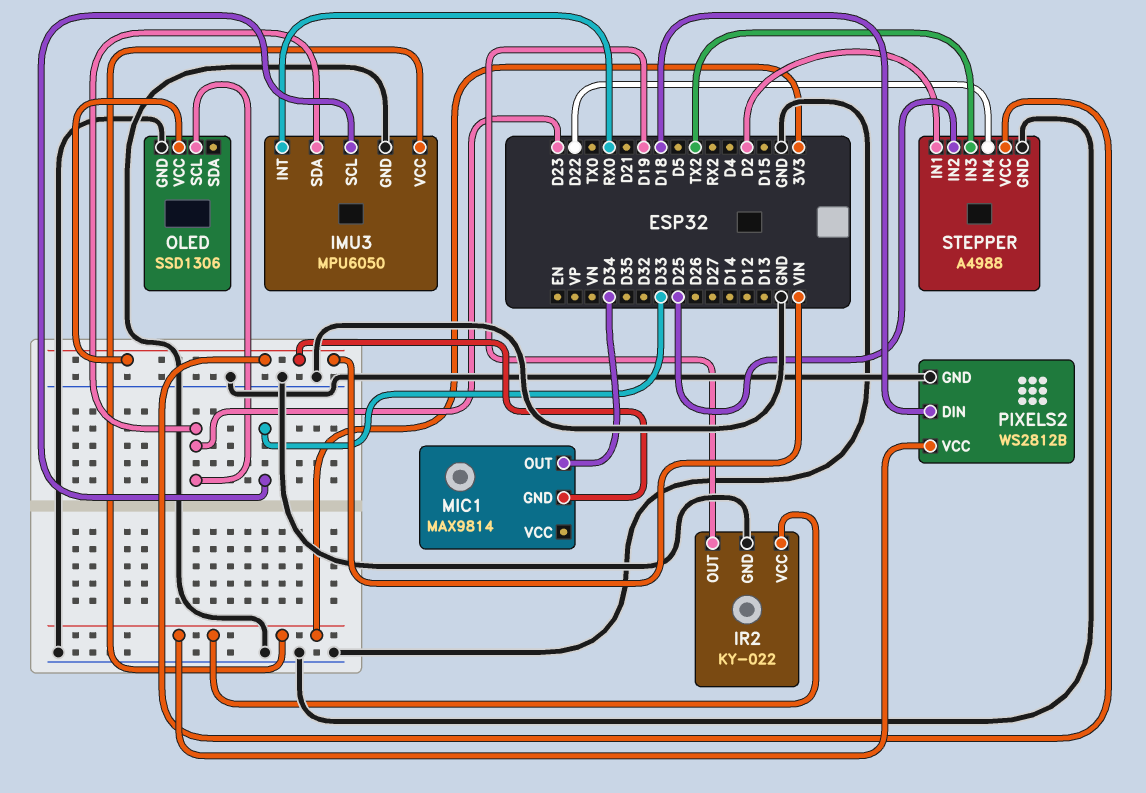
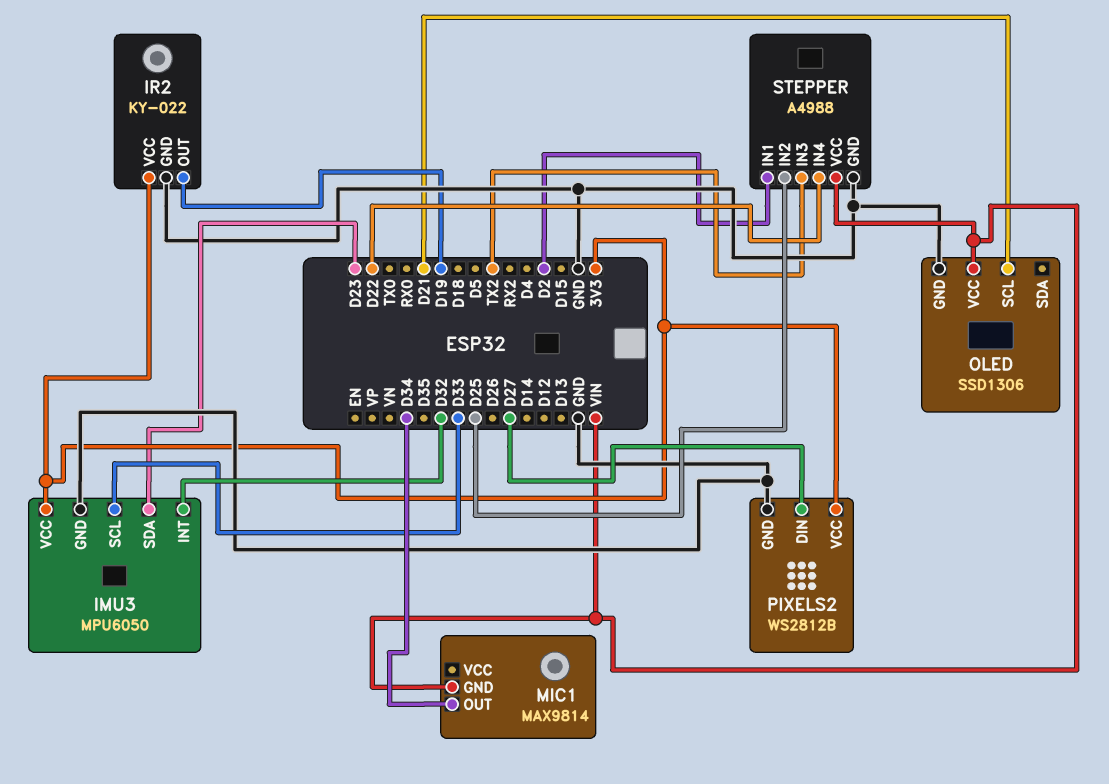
IMU3 pin INT: RX0 -> D32
OLED pin SCL: D23 -> D21
PIXELS2 pin DIN: D18 -> D27

